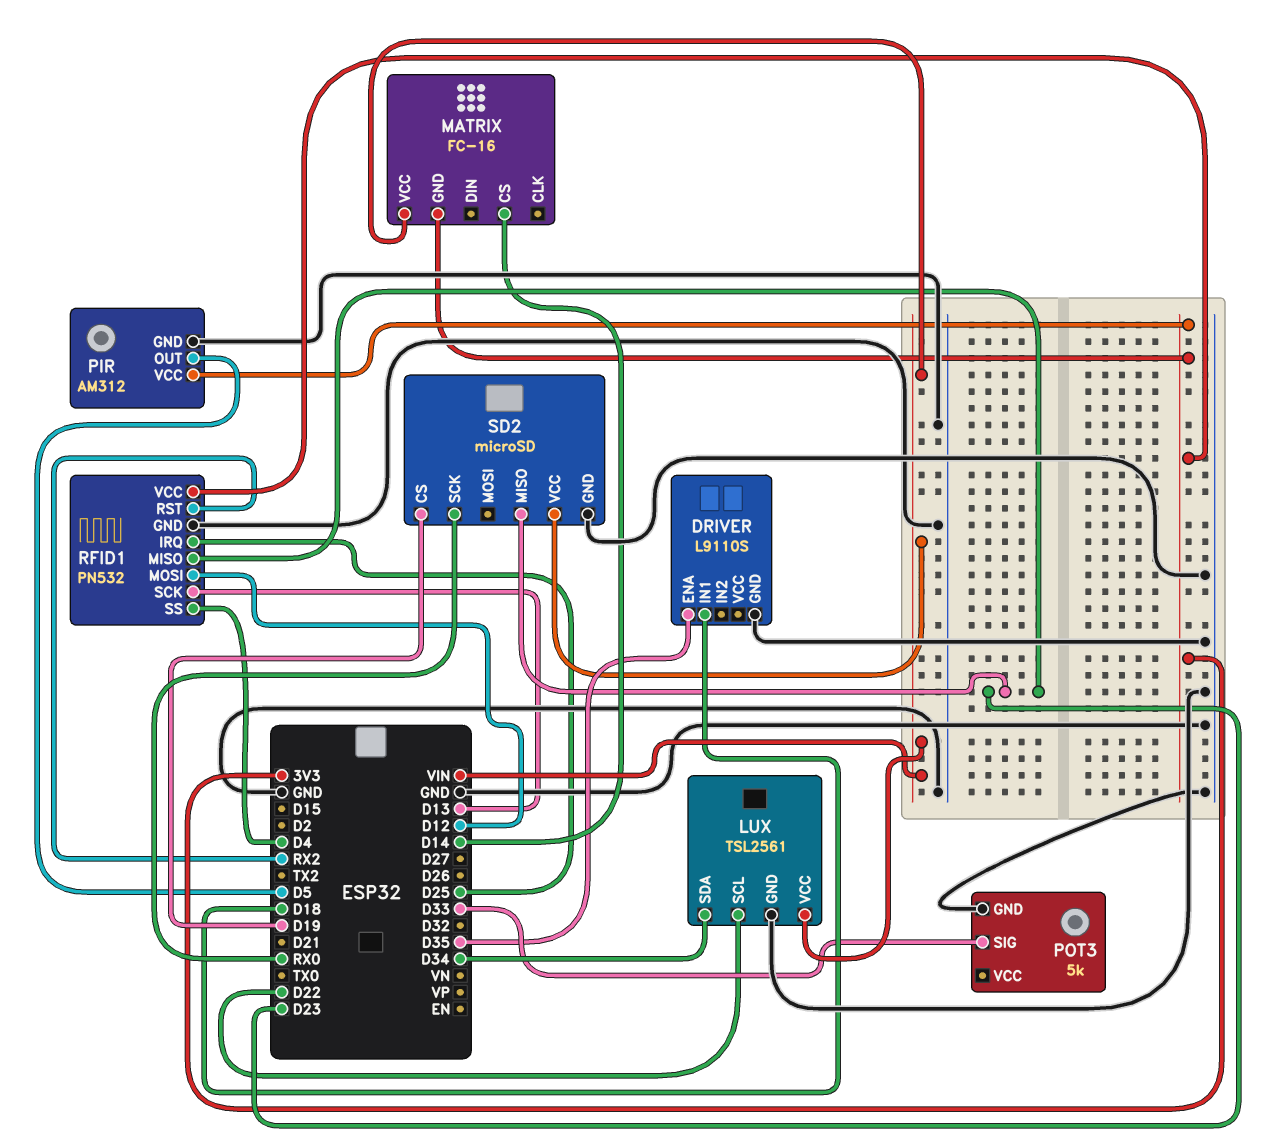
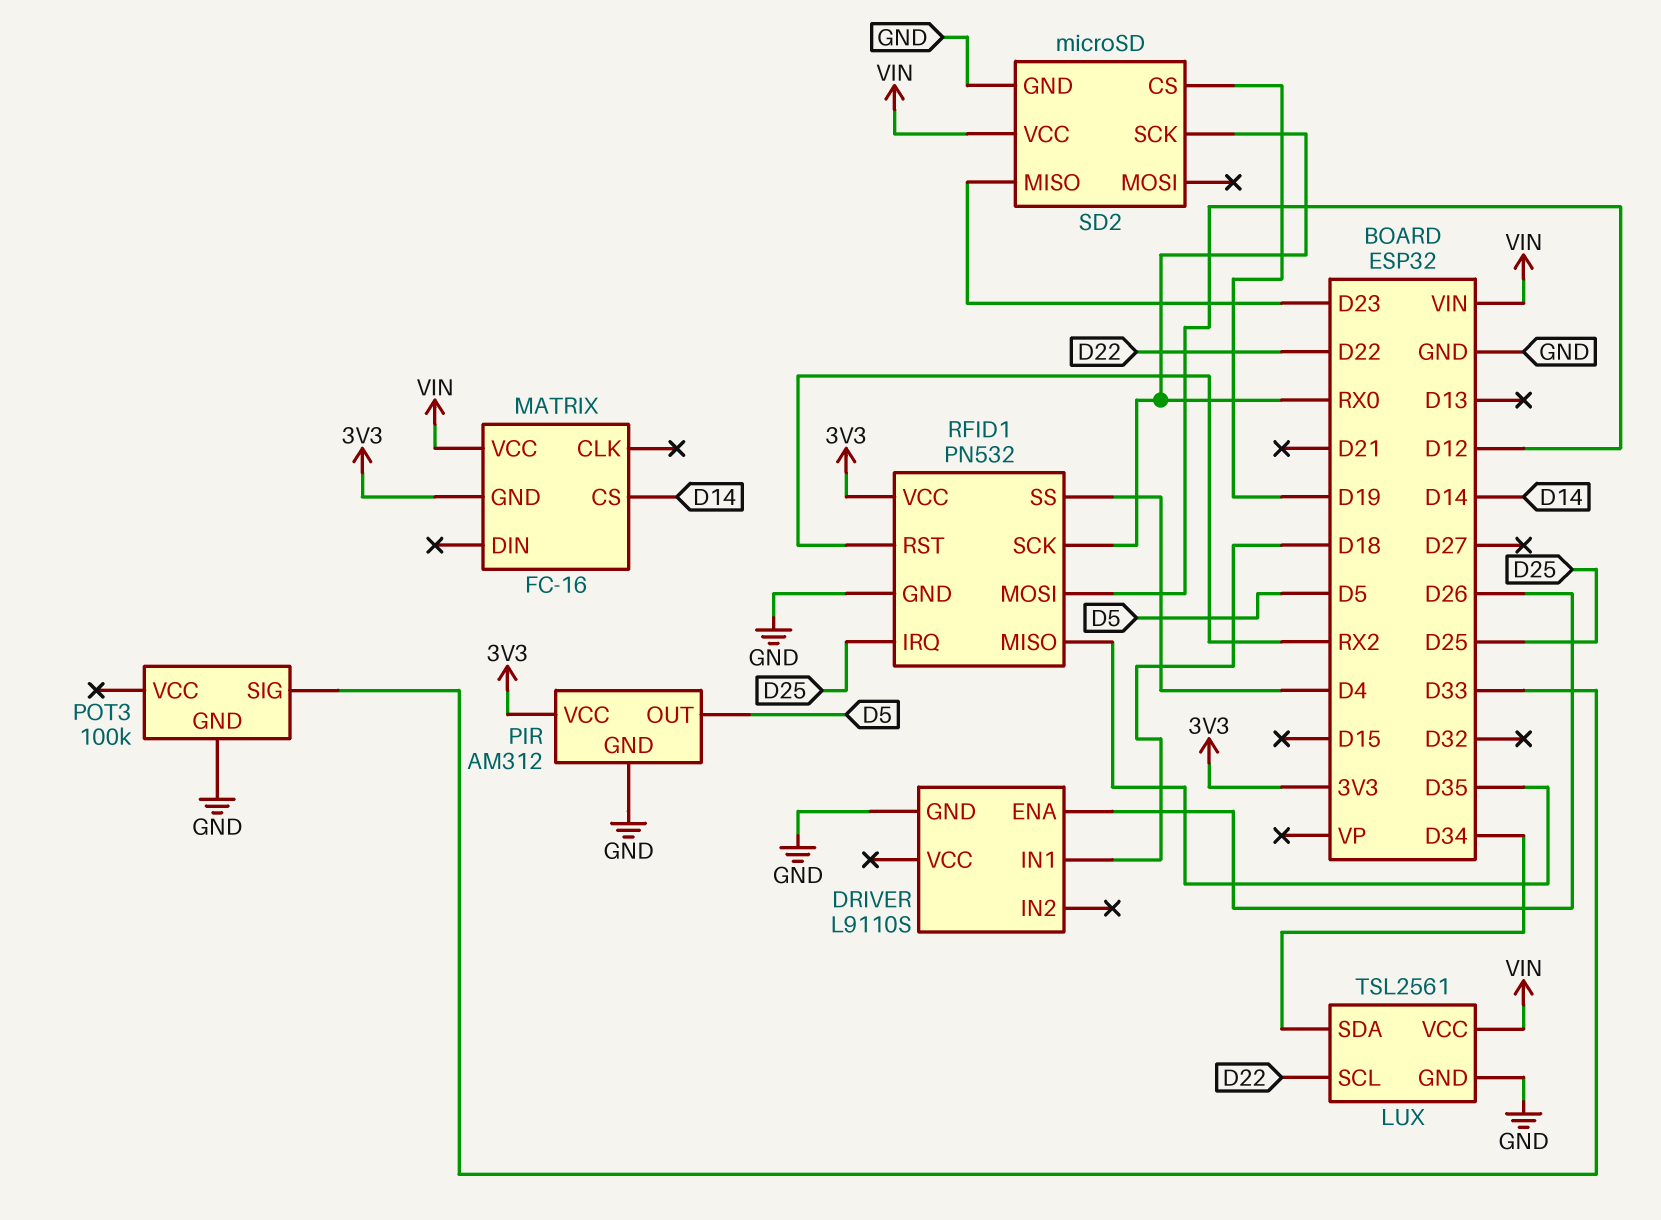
DRIVER pin ENA: D35 -> D26
POT3: 5k -> 100k
RFID1 pin MISO: D23 -> D35
RFID1 pin SCK: D13 -> RX0

